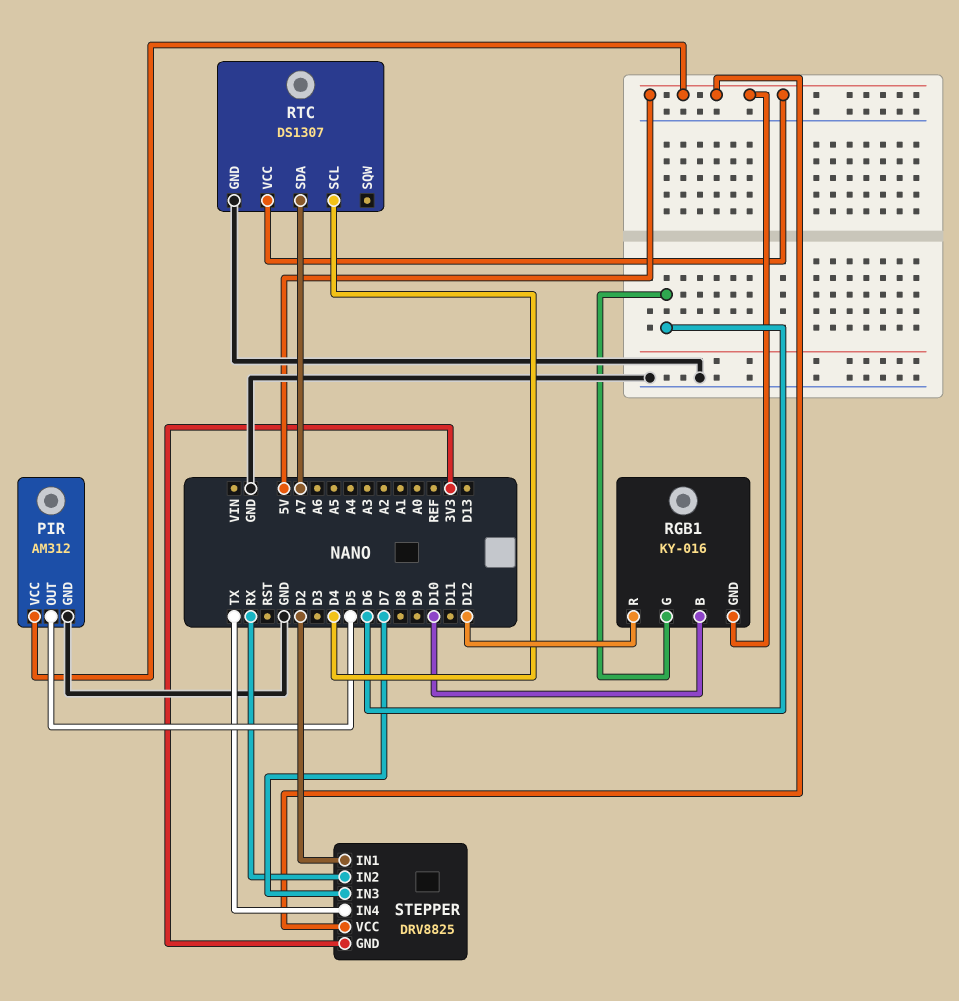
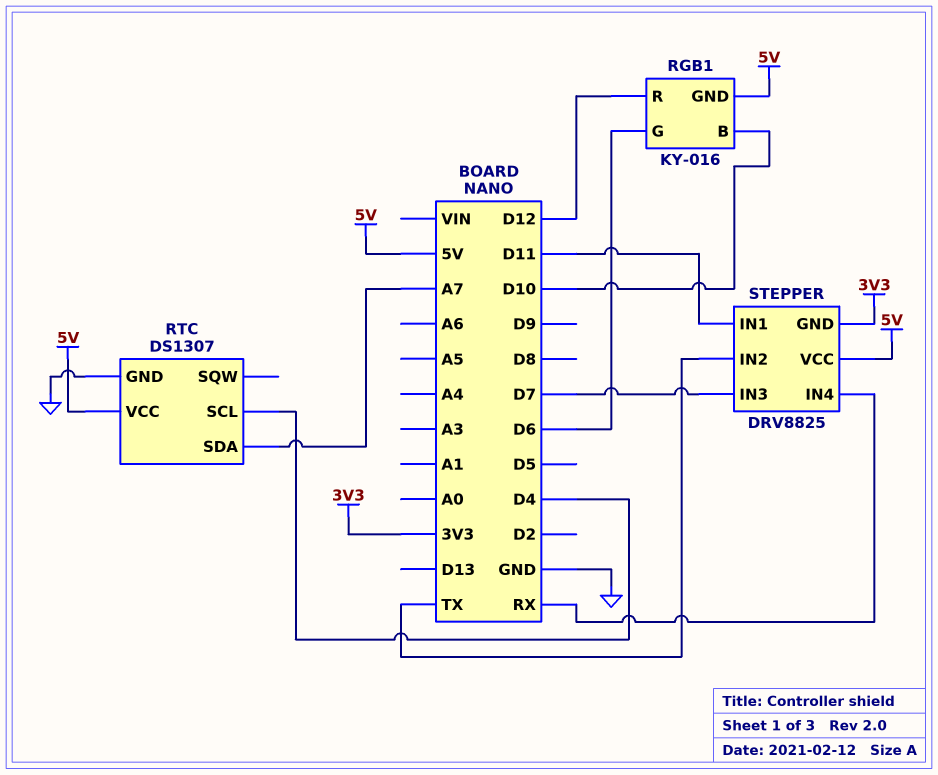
PIR: AM312 -> none
PIR pin GND: GND -> none
PIR pin OUT: D5 -> none
PIR pin VCC: 5V -> none
STEPPER pin IN1: D2 -> D11
STEPPER pin IN2: RX -> TX
STEPPER pin IN4: TX -> RX

